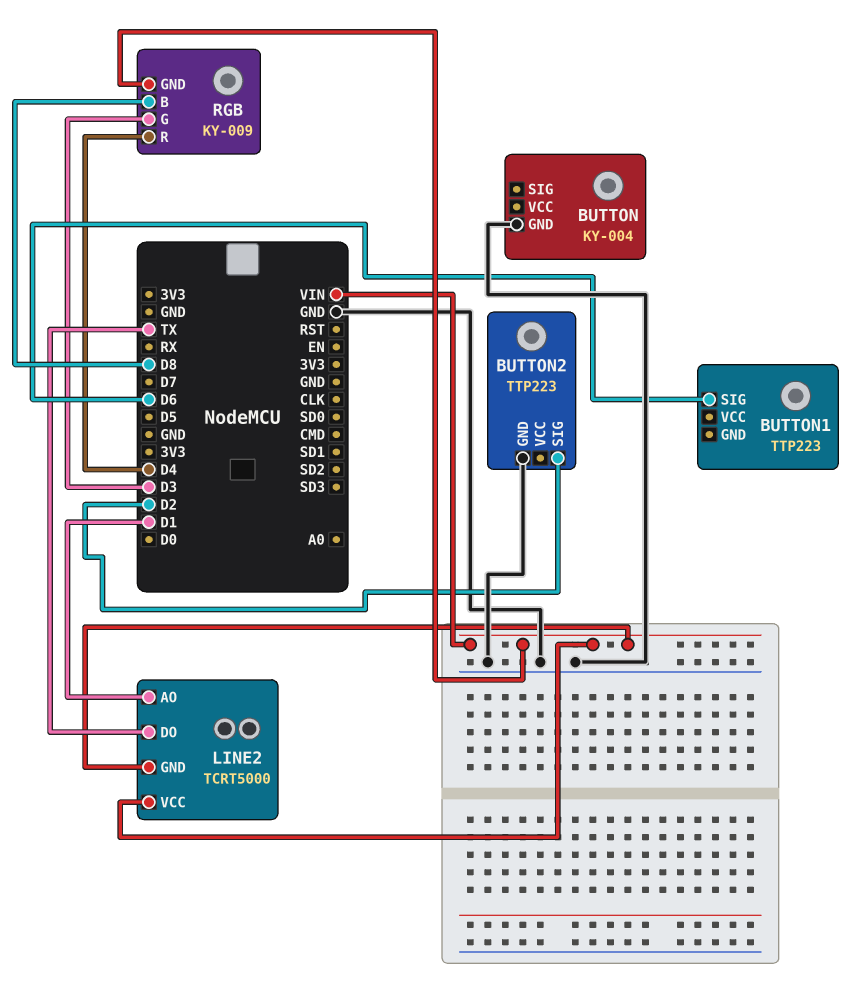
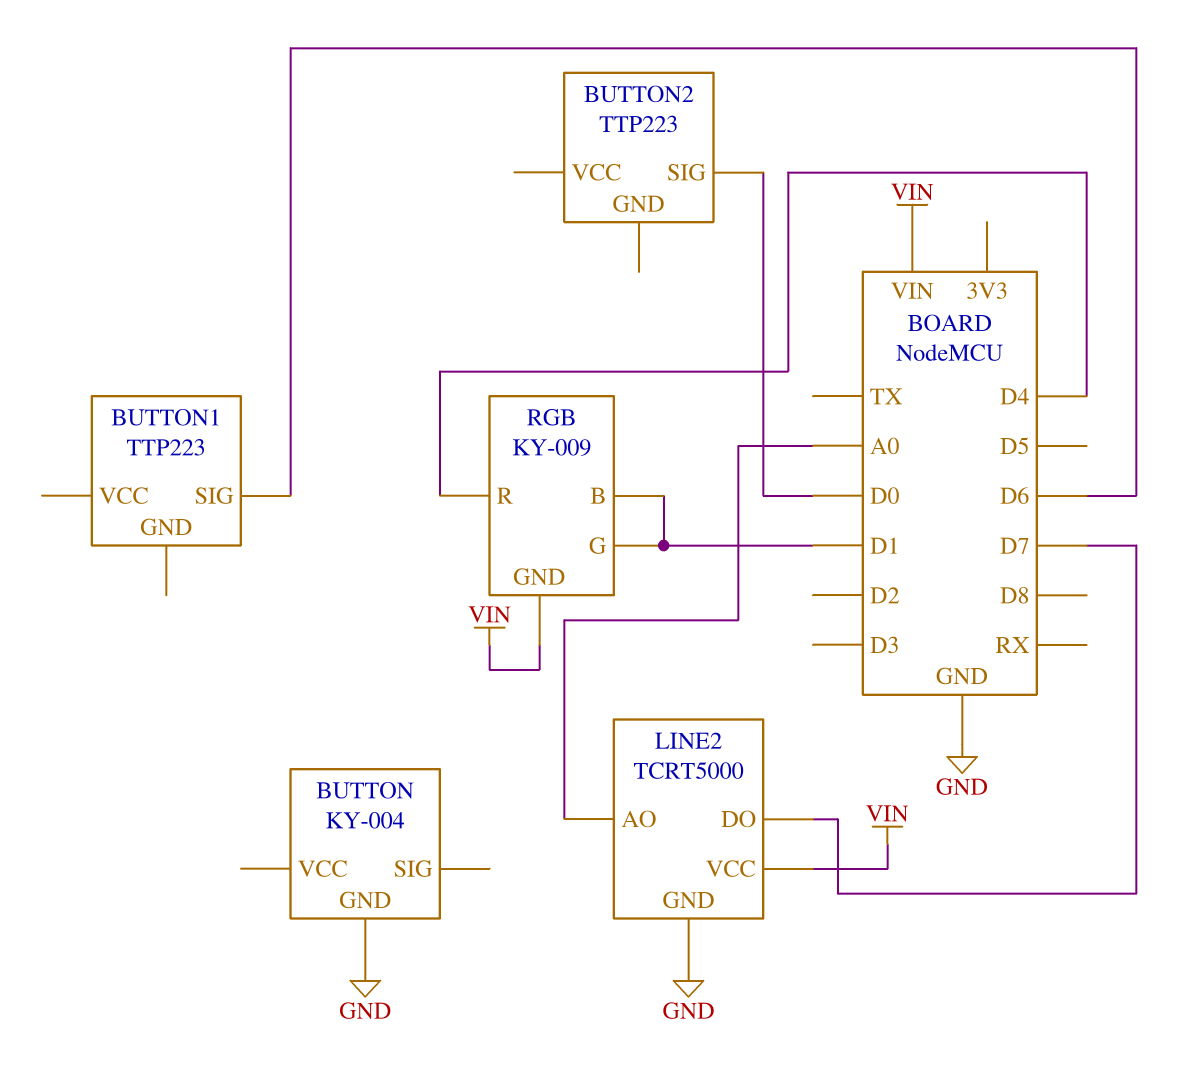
BUTTON2 pin GND: GND -> none
BUTTON2 pin SIG: D2 -> D0
LINE2 pin AO: D1 -> A0
LINE2 pin DO: TX -> D7
LINE2 pin GND: VIN -> GND
RGB pin B: D8 -> D1
RGB pin G: D3 -> D1

